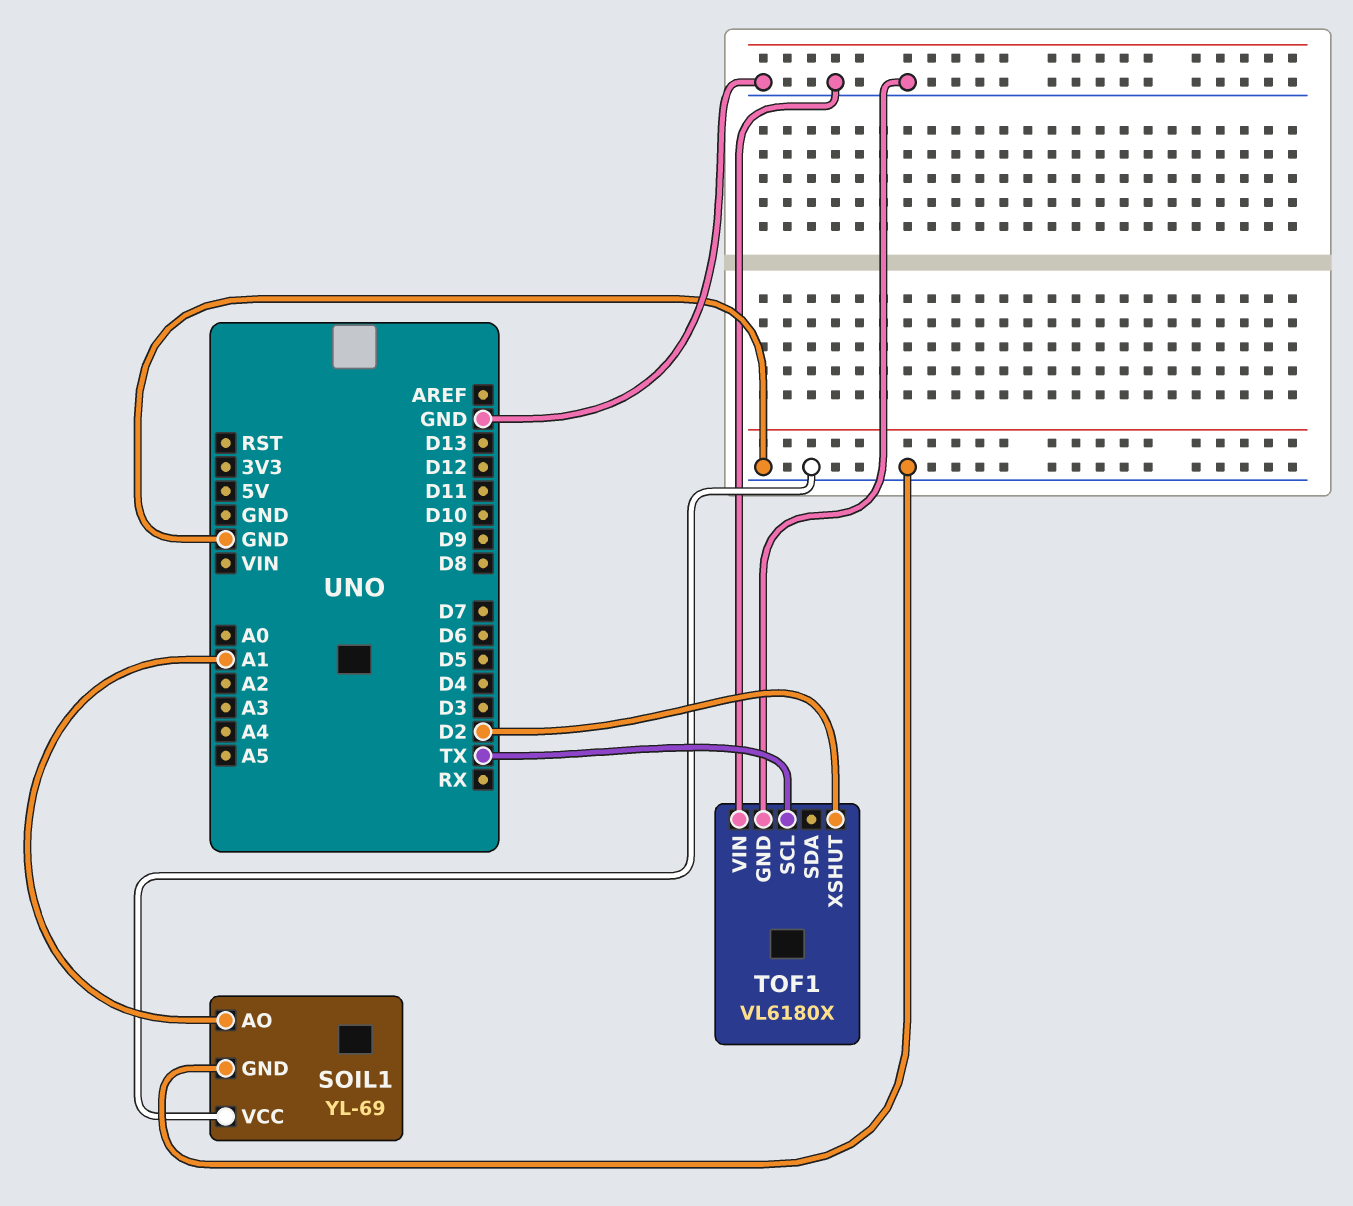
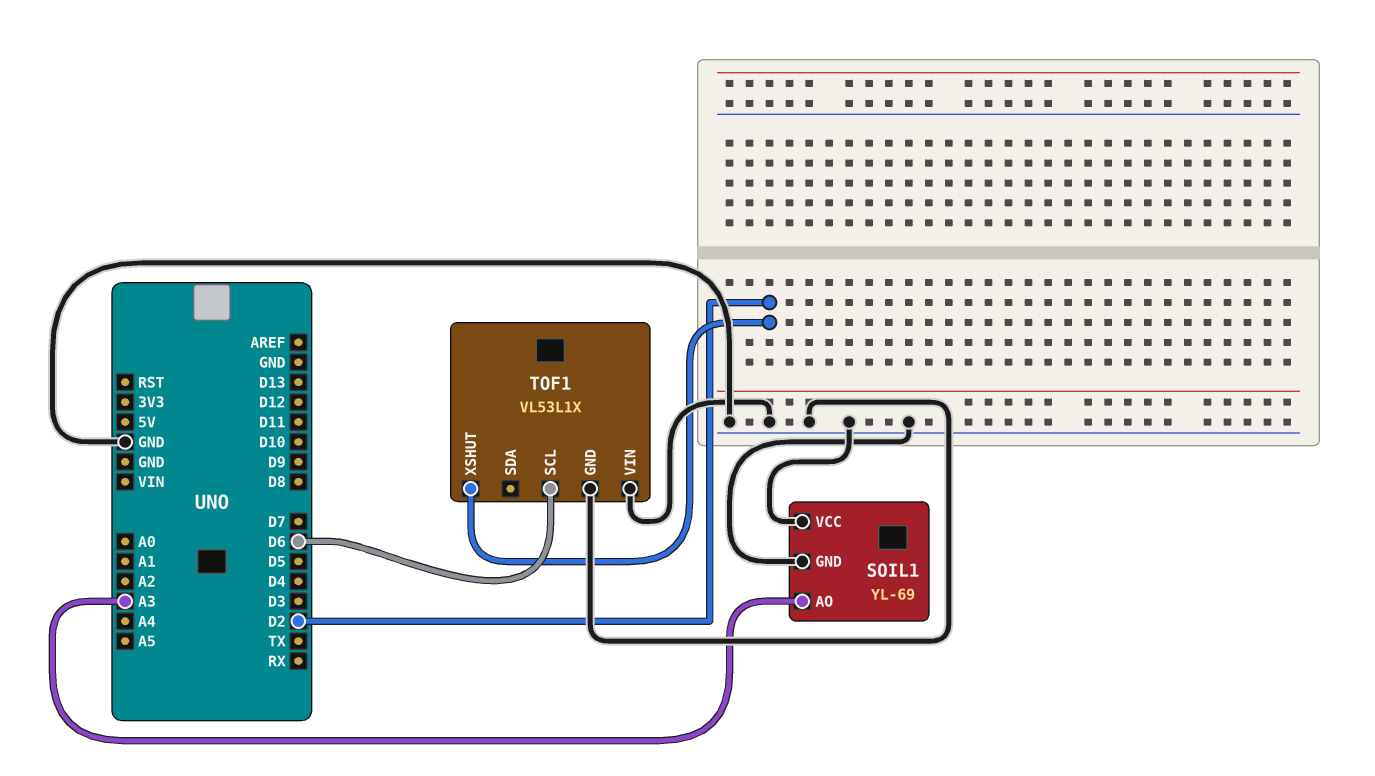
SOIL1 pin AO: A1 -> A3
TOF1: VL6180X -> VL53L1X
TOF1 pin SCL: TX -> D6

